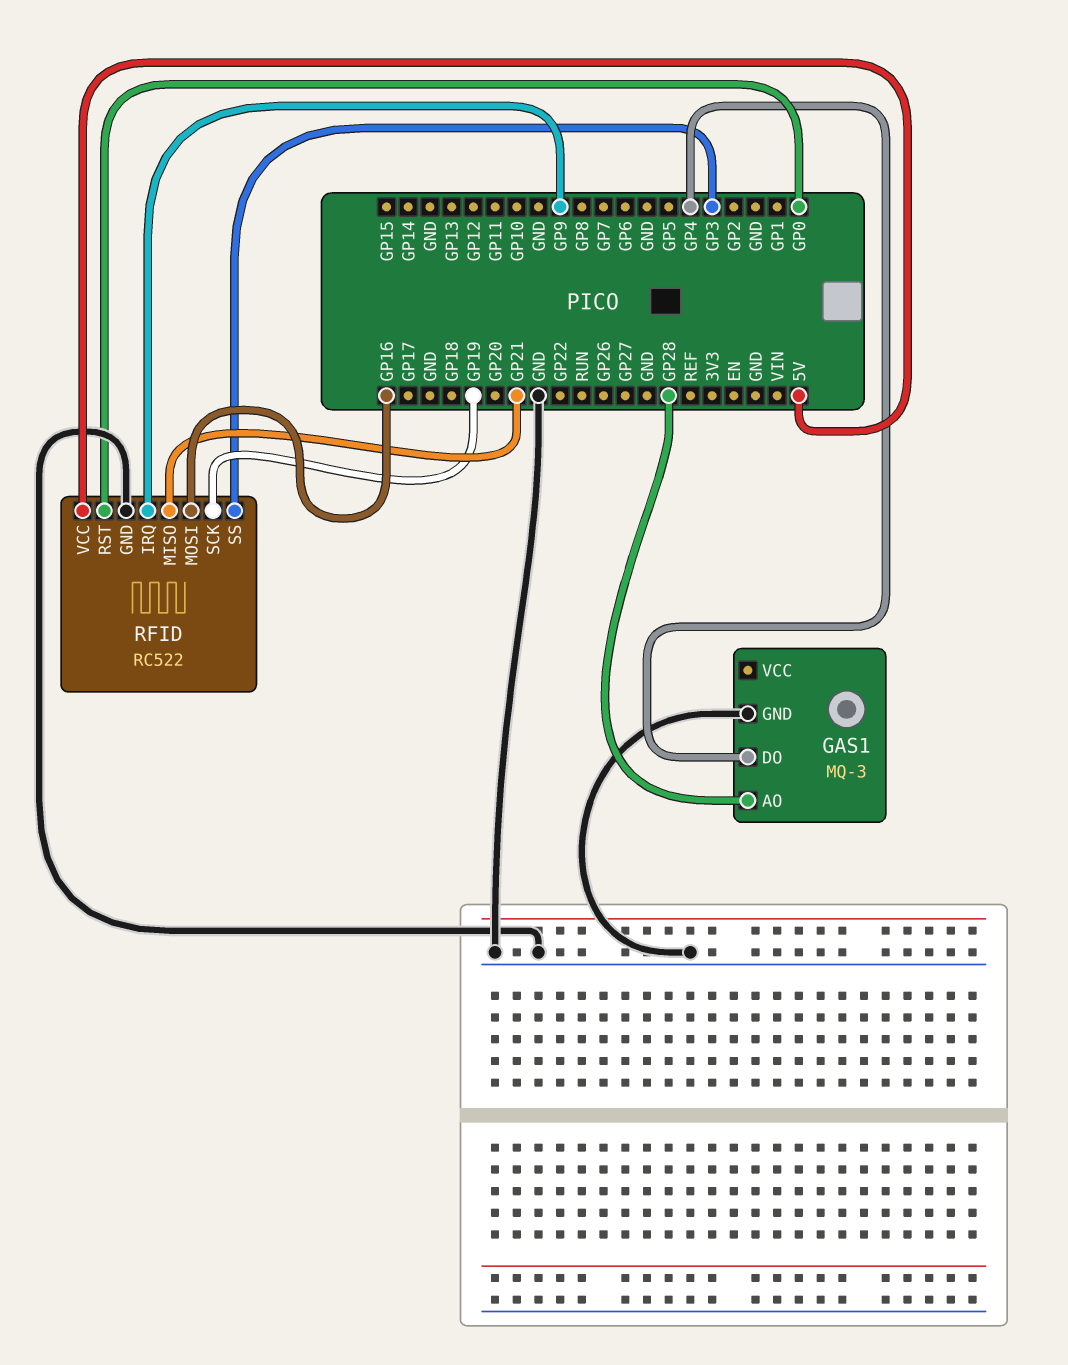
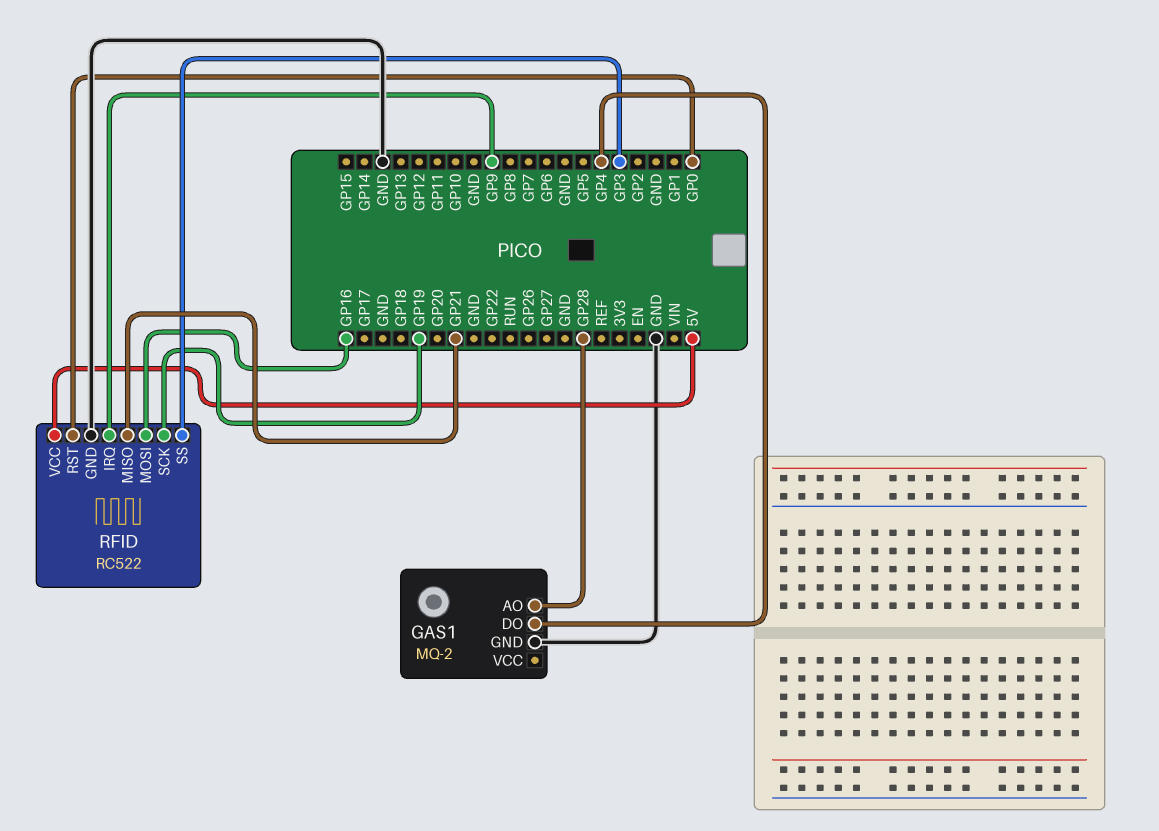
GAS1: MQ-3 -> MQ-2

